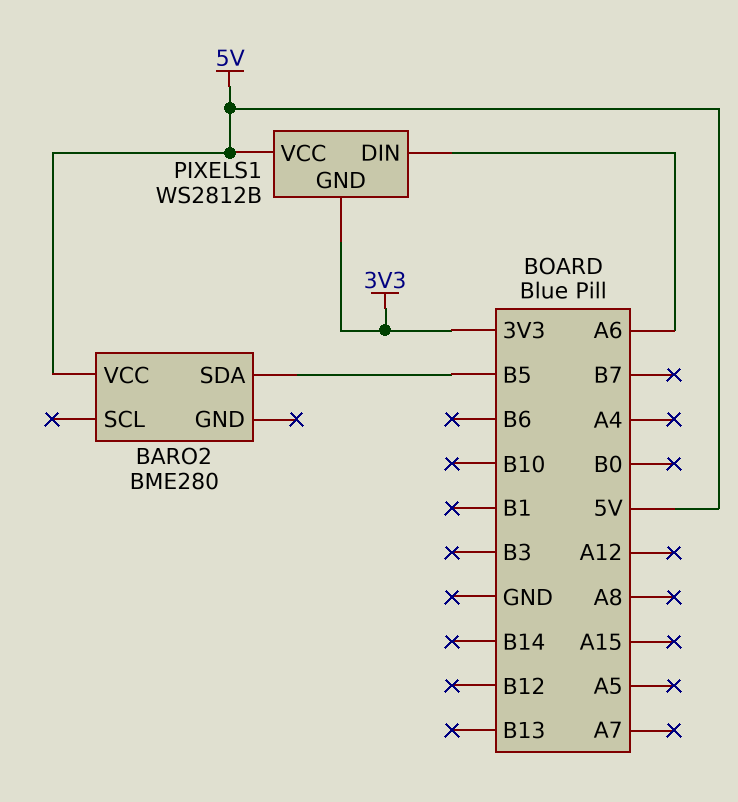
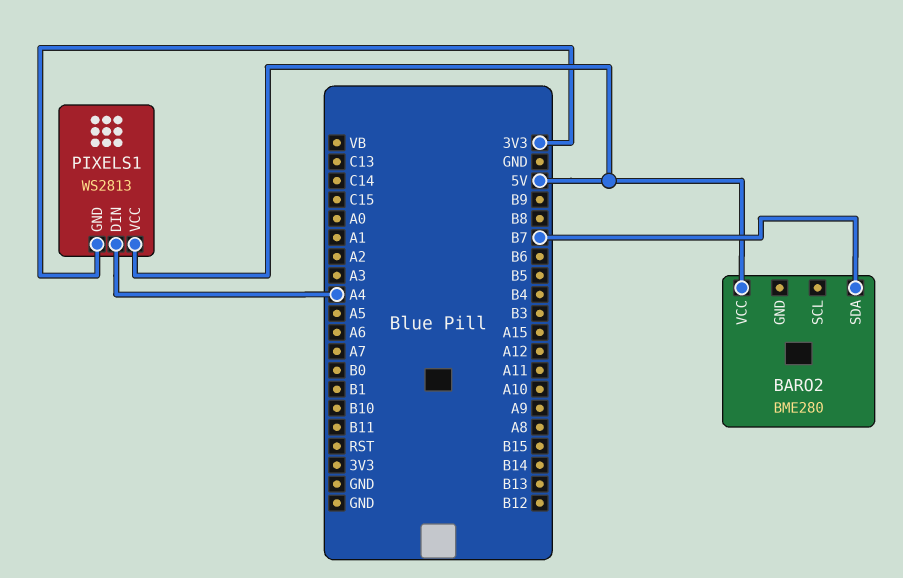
BARO2 pin SDA: B5 -> B7
PIXELS1: WS2812B -> WS2813
PIXELS1 pin DIN: A6 -> A4

